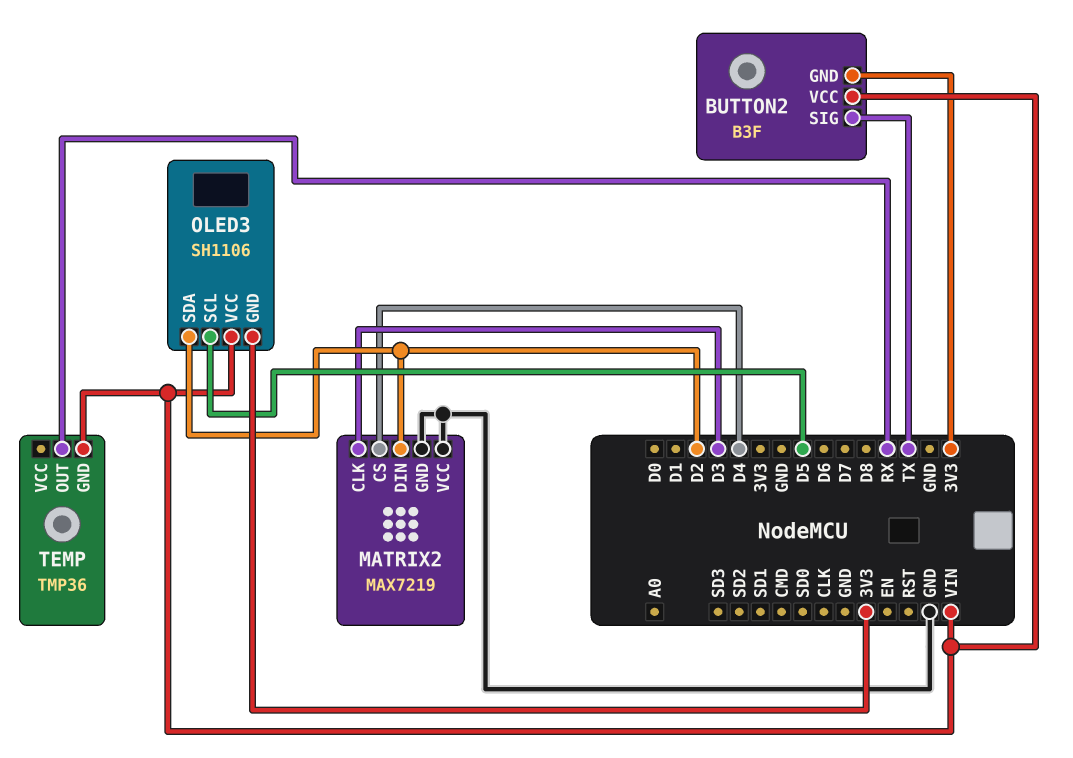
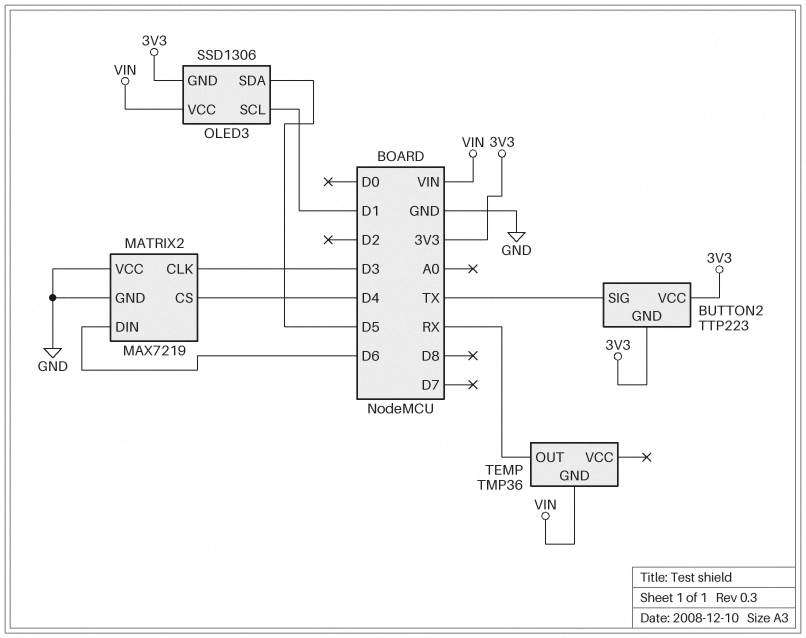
BUTTON2: B3F -> TTP223
BUTTON2 pin VCC: VIN -> 3V3
MATRIX2 pin DIN: D2 -> D6
OLED3: SH1106 -> SSD1306
OLED3 pin SCL: D5 -> D1
OLED3 pin SDA: D2 -> D5

